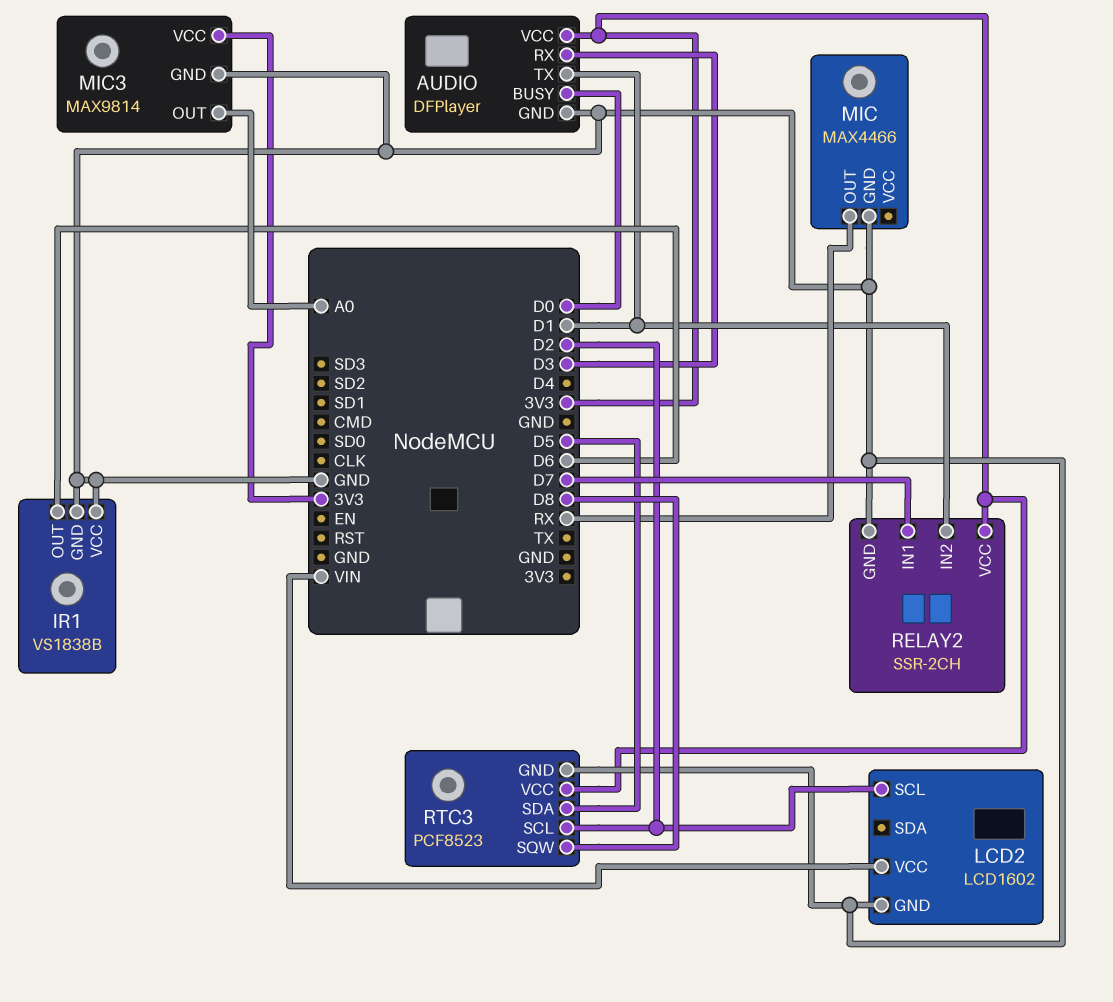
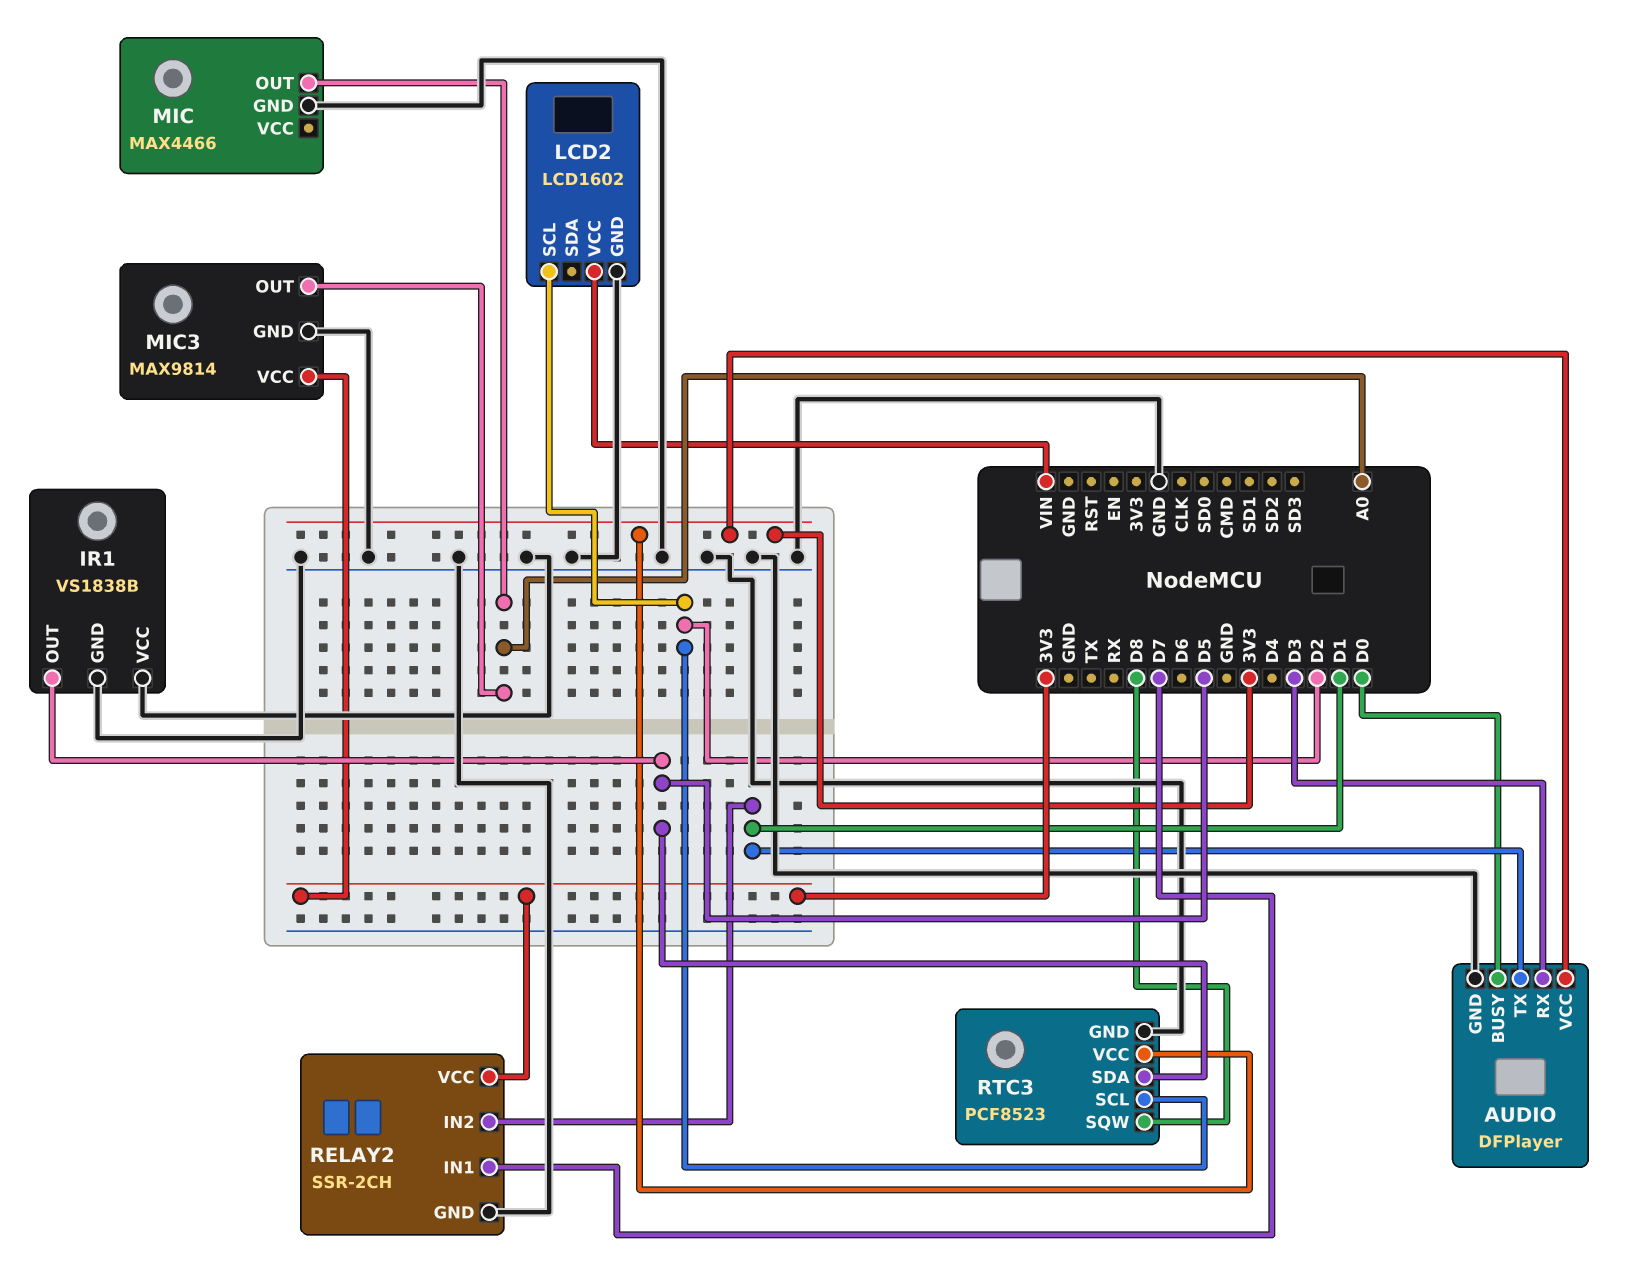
IR1 pin OUT: D6 -> D5
MIC pin OUT: RX -> A0

